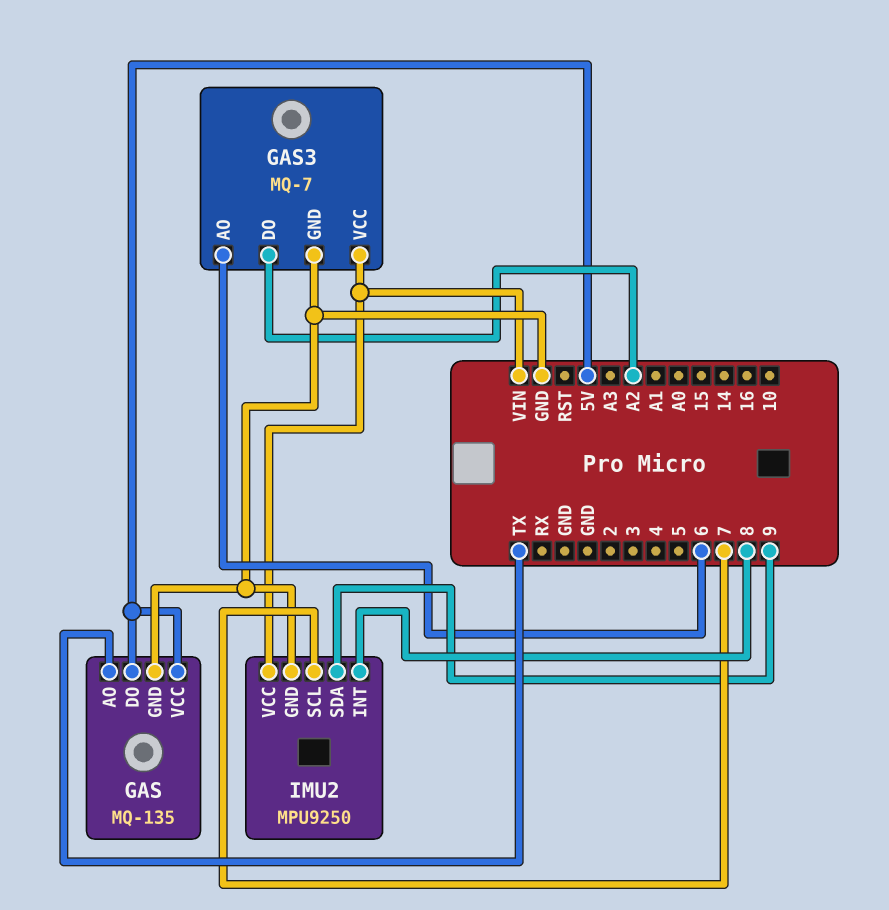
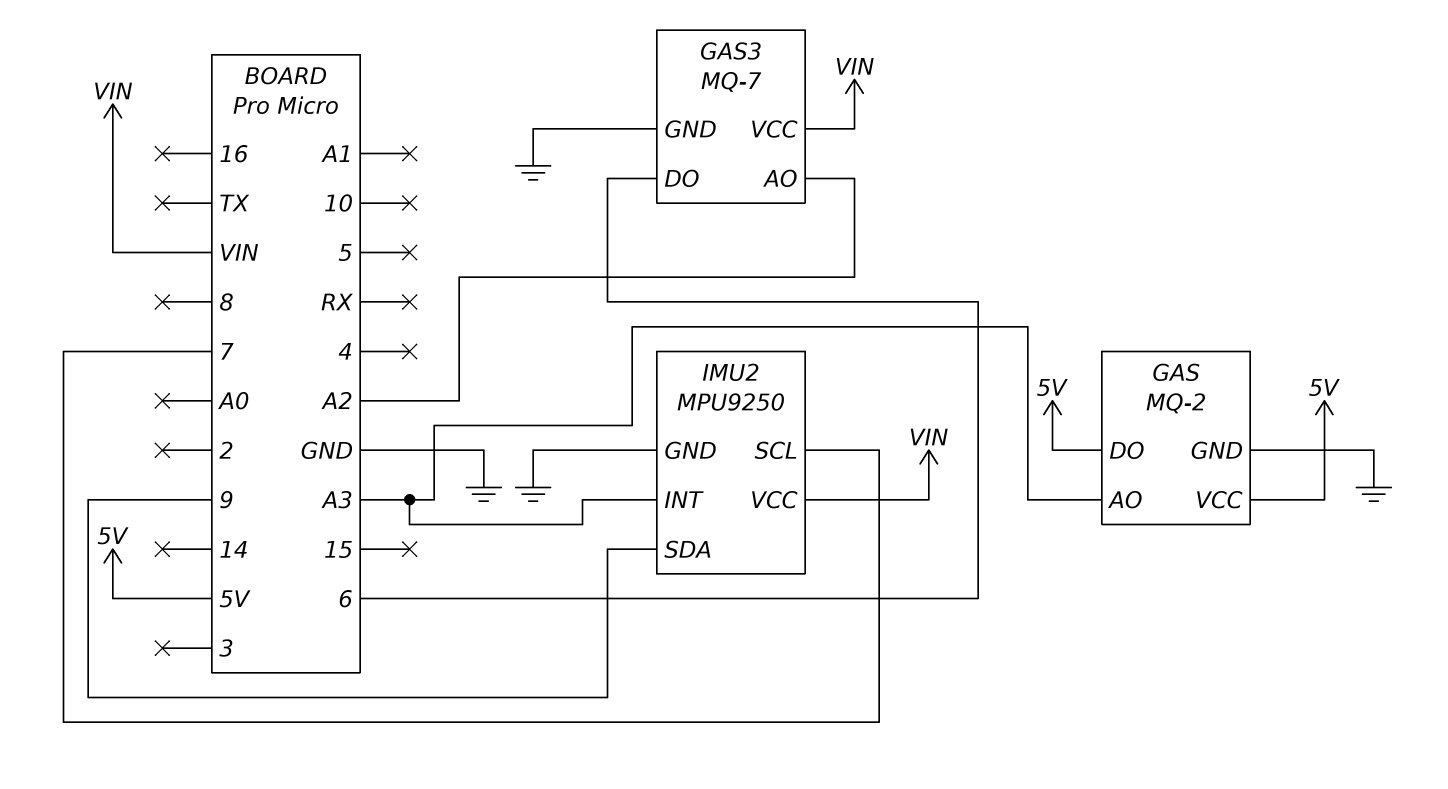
GAS: MQ-135 -> MQ-2
GAS pin AO: TX -> A3
GAS3 pin AO: 6 -> A2
GAS3 pin DO: A2 -> 6
IMU2 pin INT: 8 -> A3

